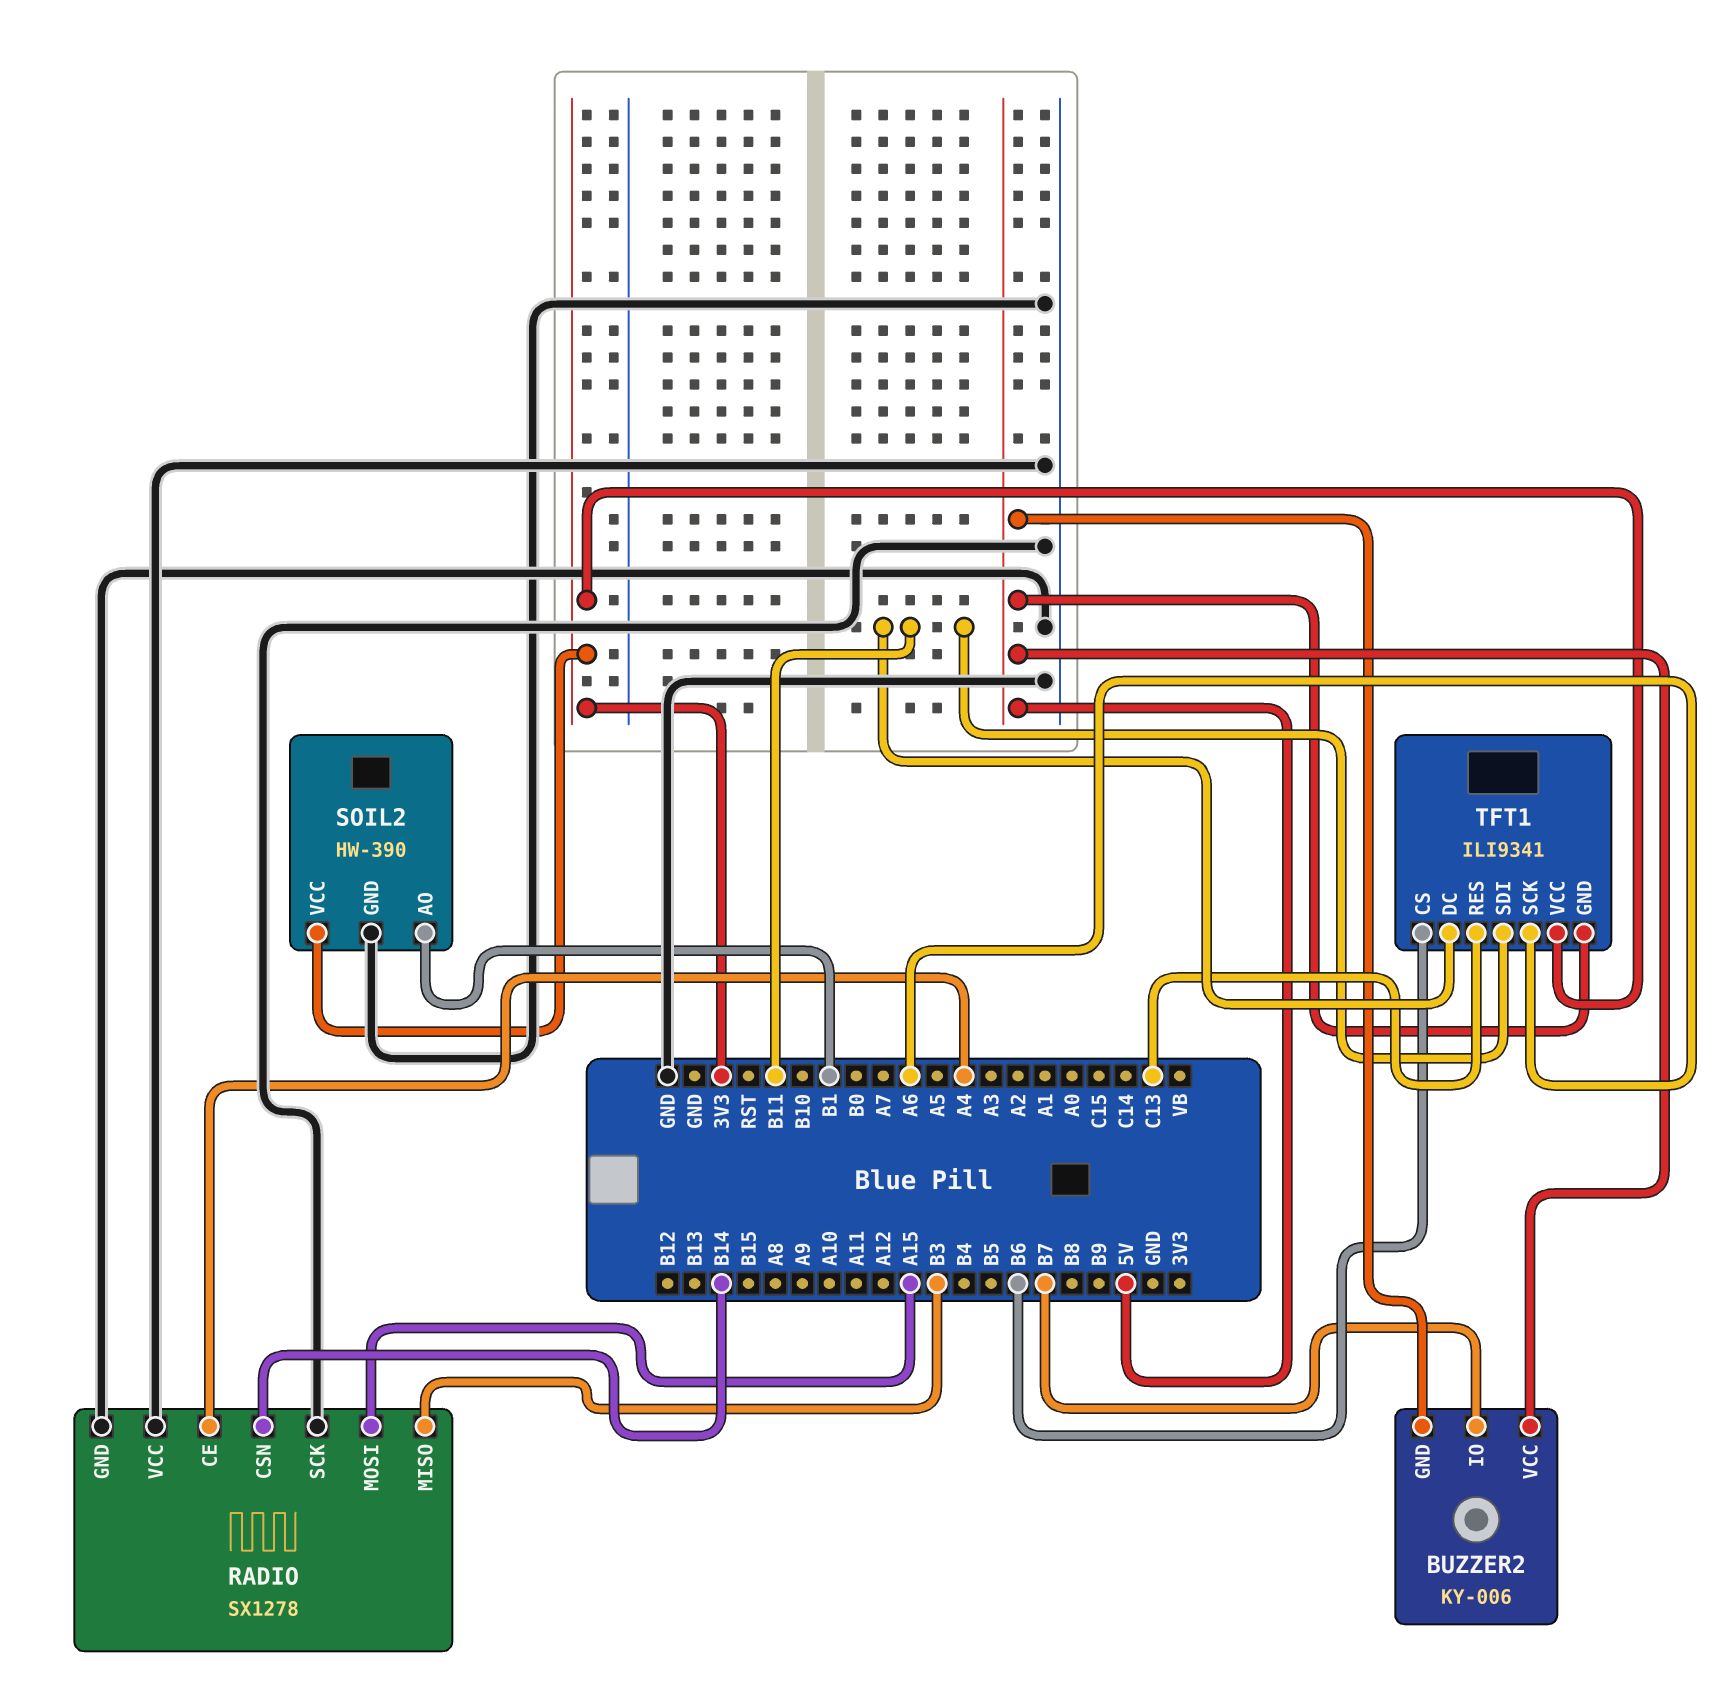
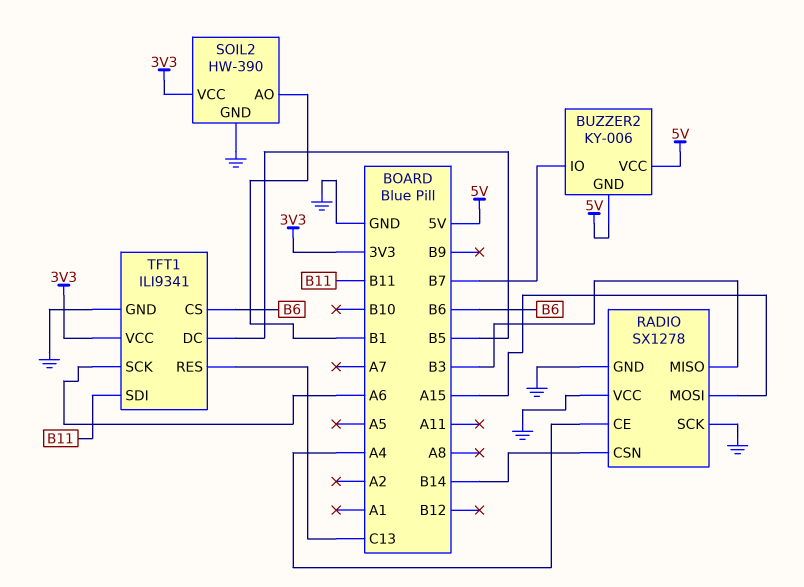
TFT1 pin DC: B11 -> B5
TFT1 pin GND: 5V -> GND

